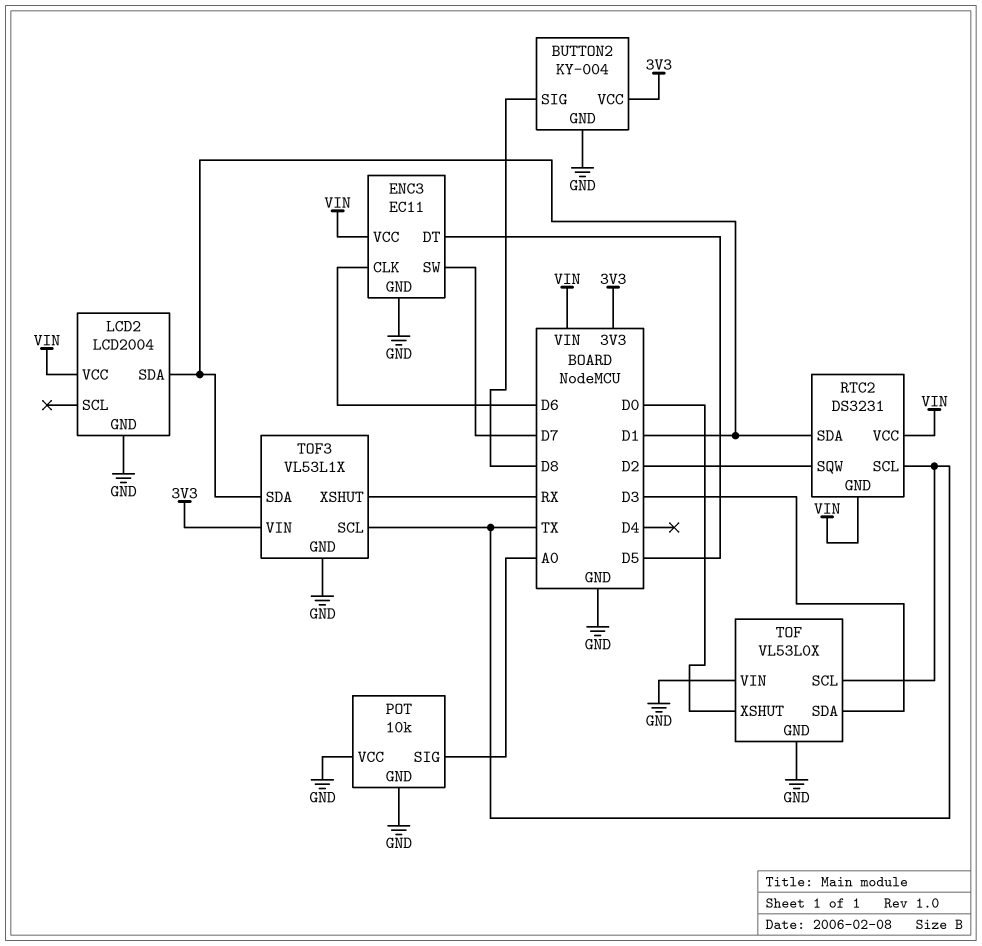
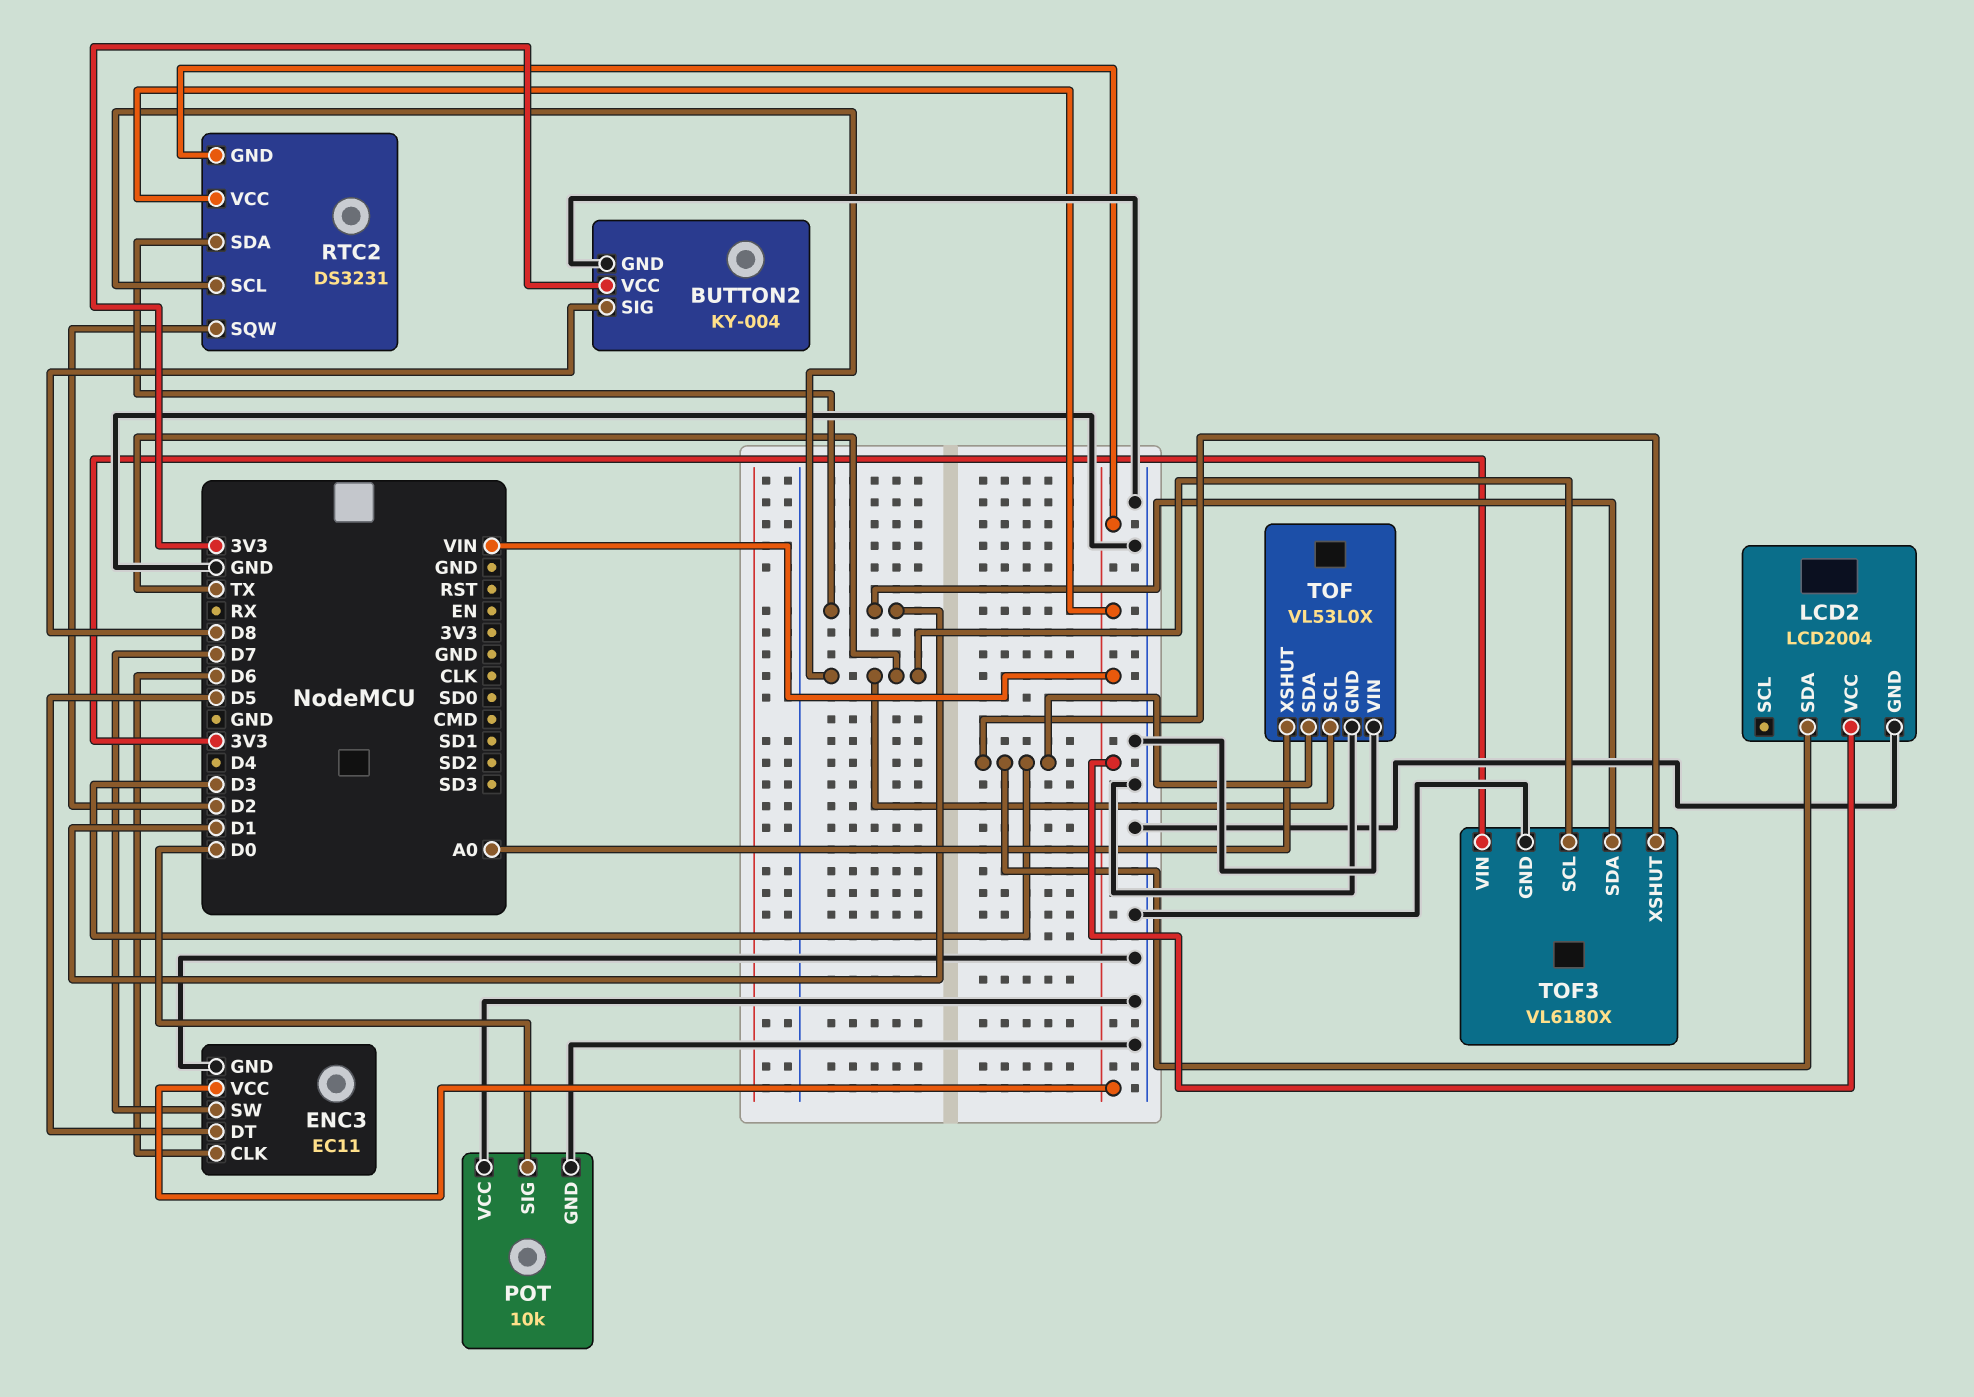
LCD2 pin SDA: D1 -> D3
POT pin SIG: A0 -> D0
TOF pin XSHUT: D0 -> A0
TOF3: VL53L1X -> VL6180X
TOF3 pin XSHUT: RX -> D3

